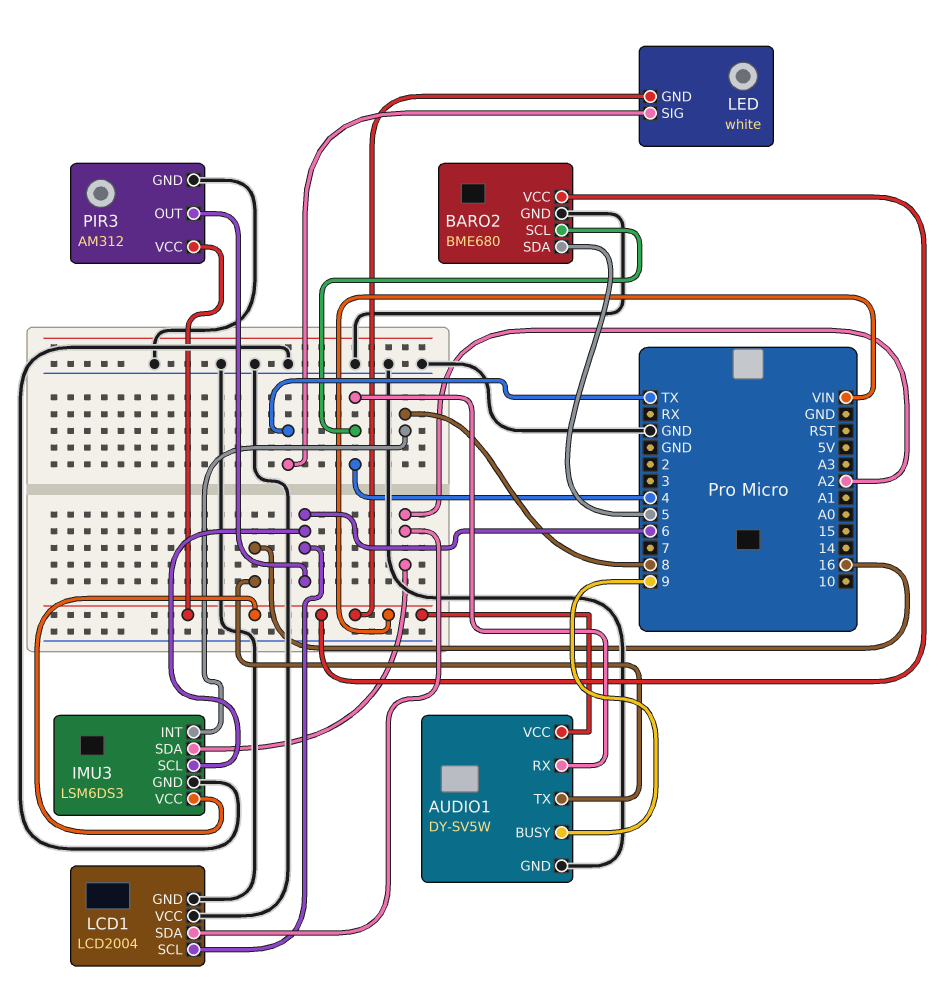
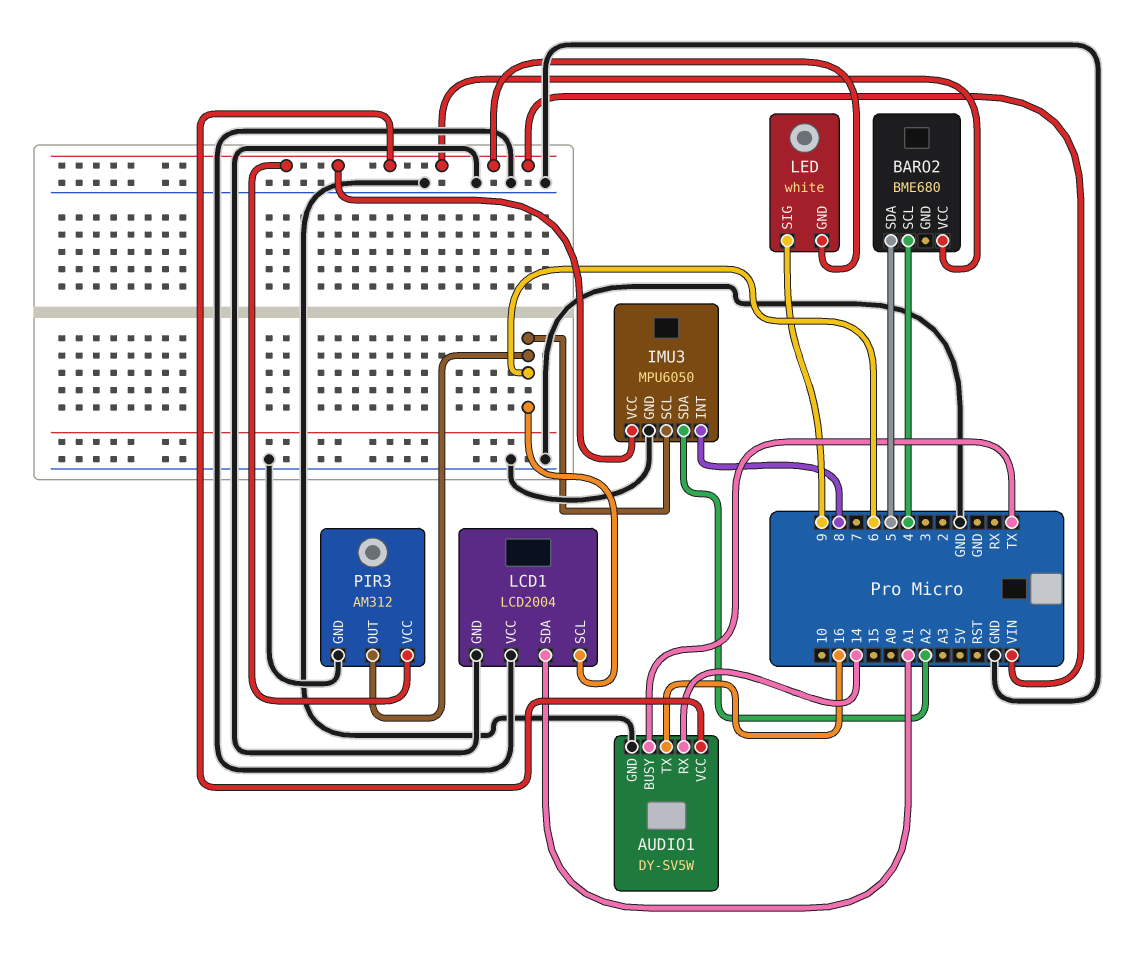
AUDIO1 pin BUSY: 9 -> TX
AUDIO1 pin RX: 4 -> 14
BARO2 pin GND: GND -> none
IMU3: LSM6DS3 -> MPU6050
LCD1 pin SDA: A2 -> A1
LED pin SIG: TX -> 9

